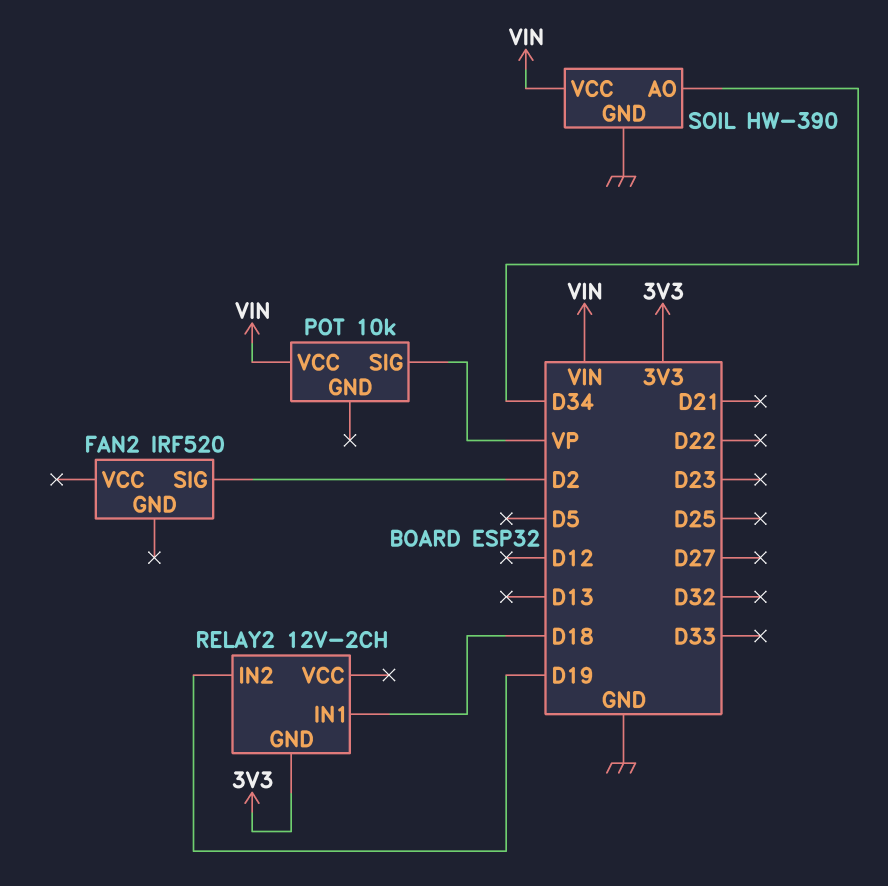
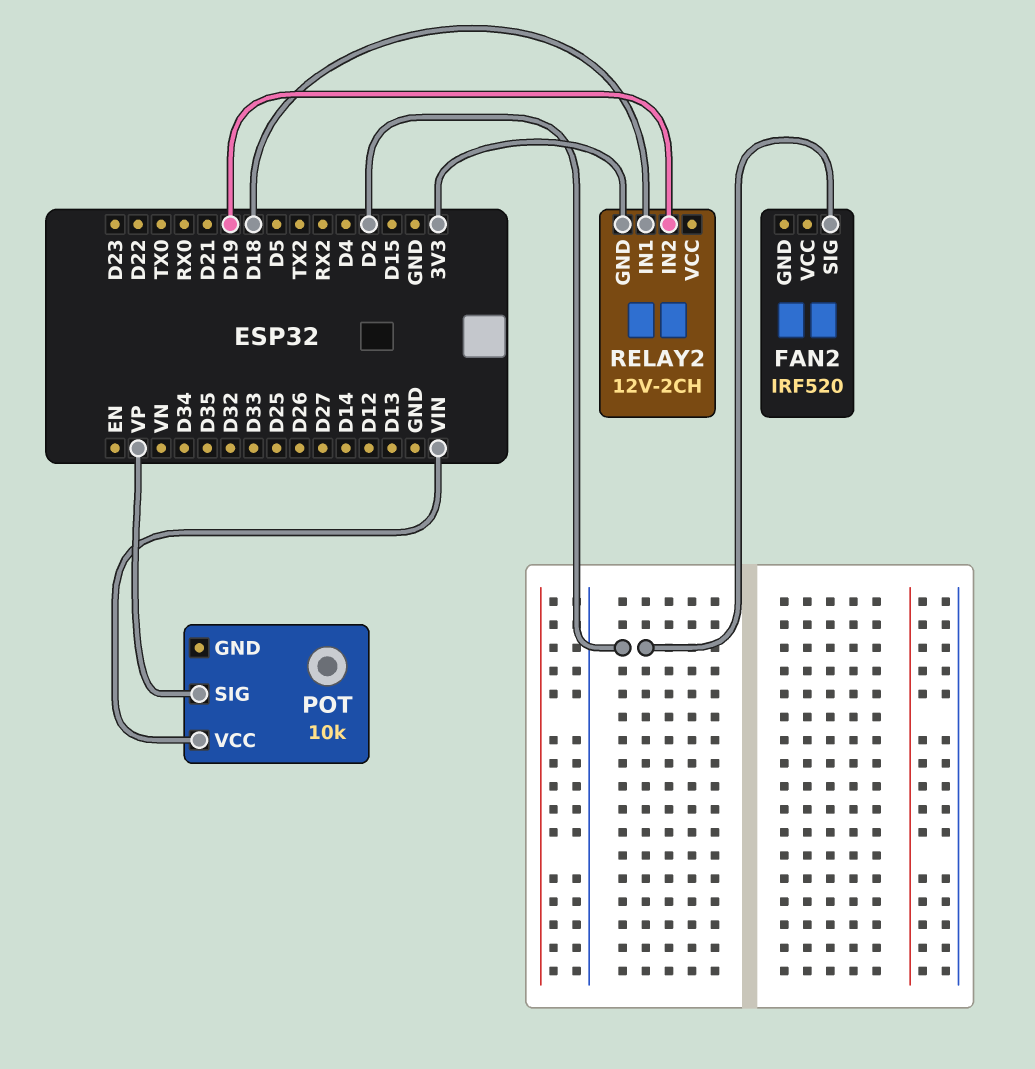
SOIL: HW-390 -> none
SOIL pin AO: D34 -> none
SOIL pin GND: GND -> none
SOIL pin VCC: VIN -> none

